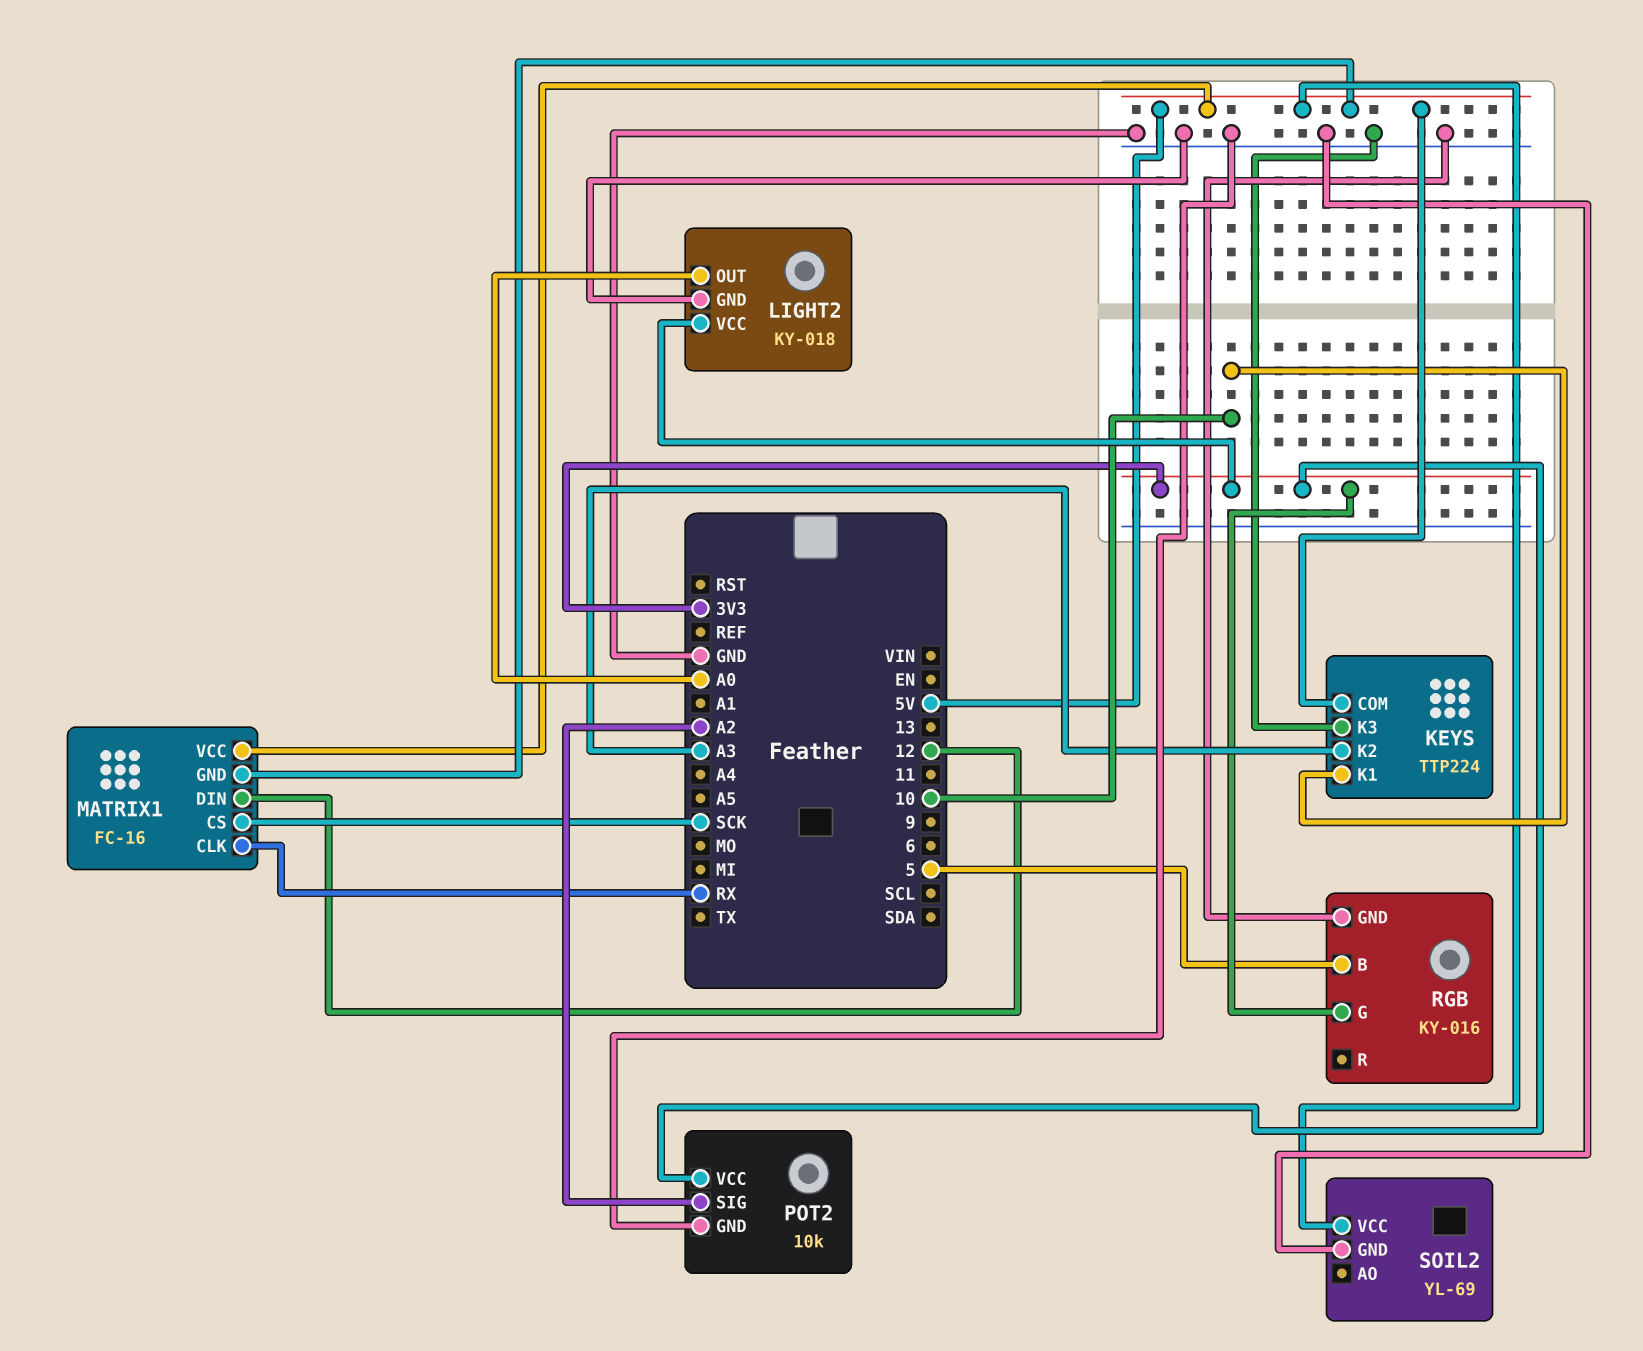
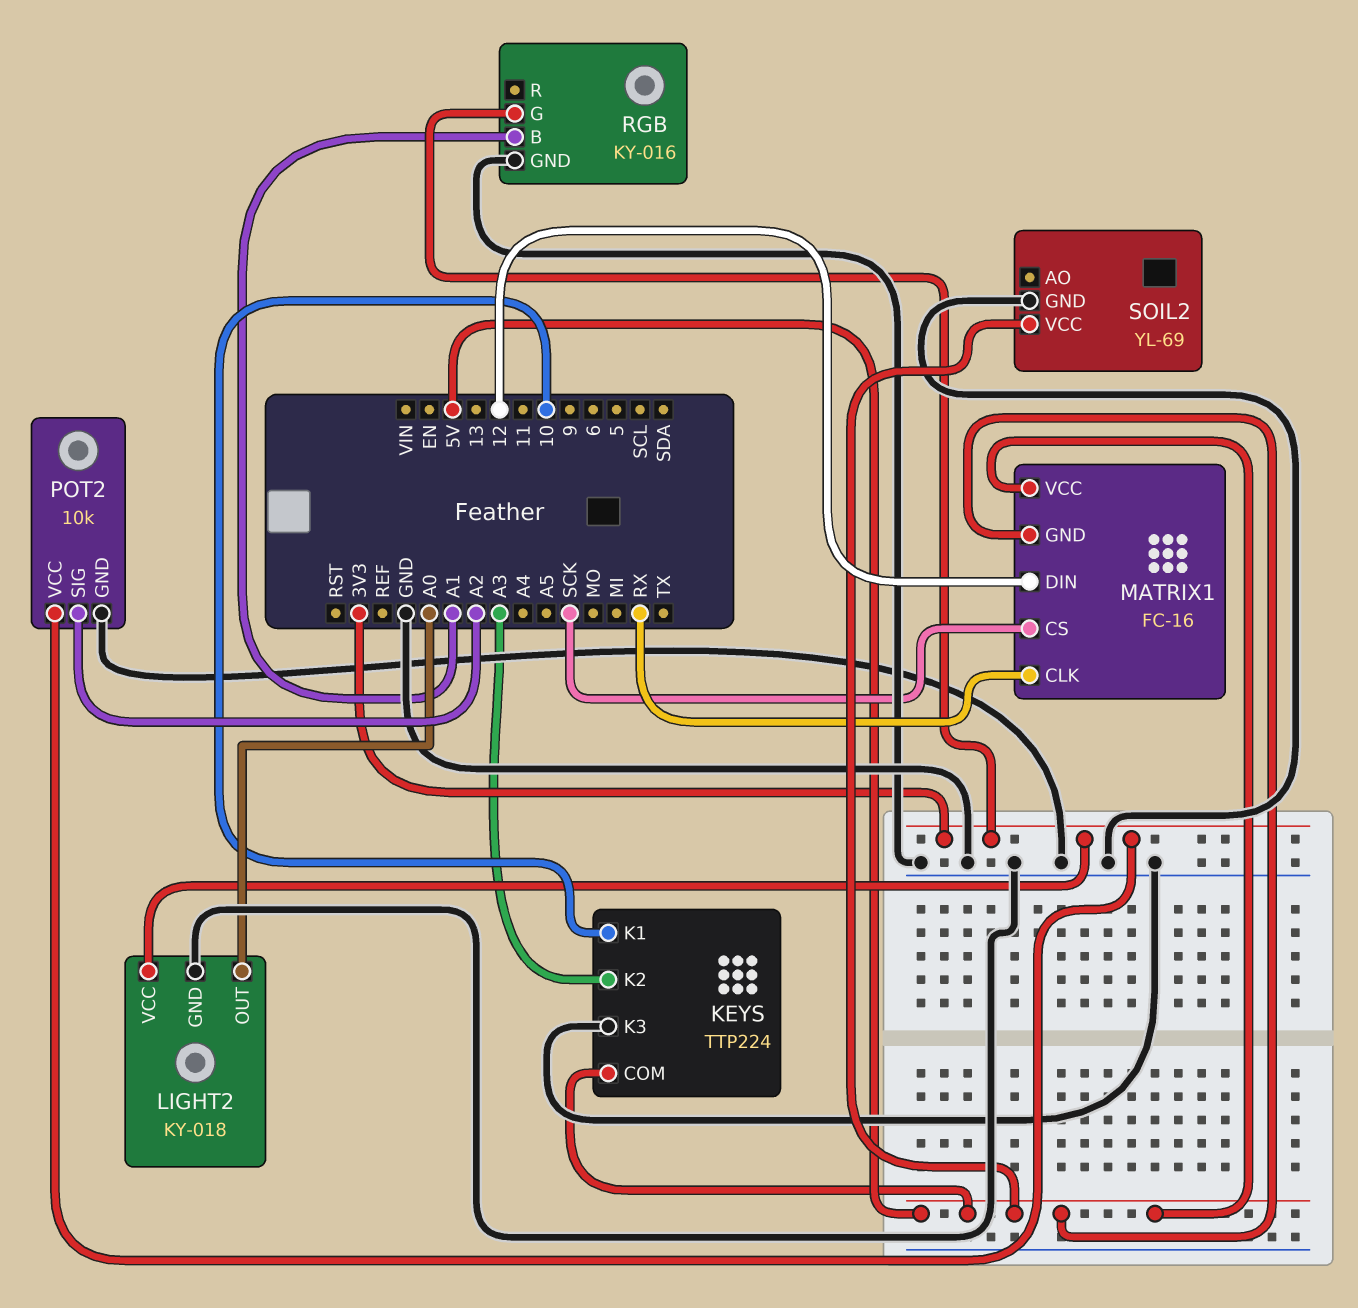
RGB pin B: 5 -> A1

